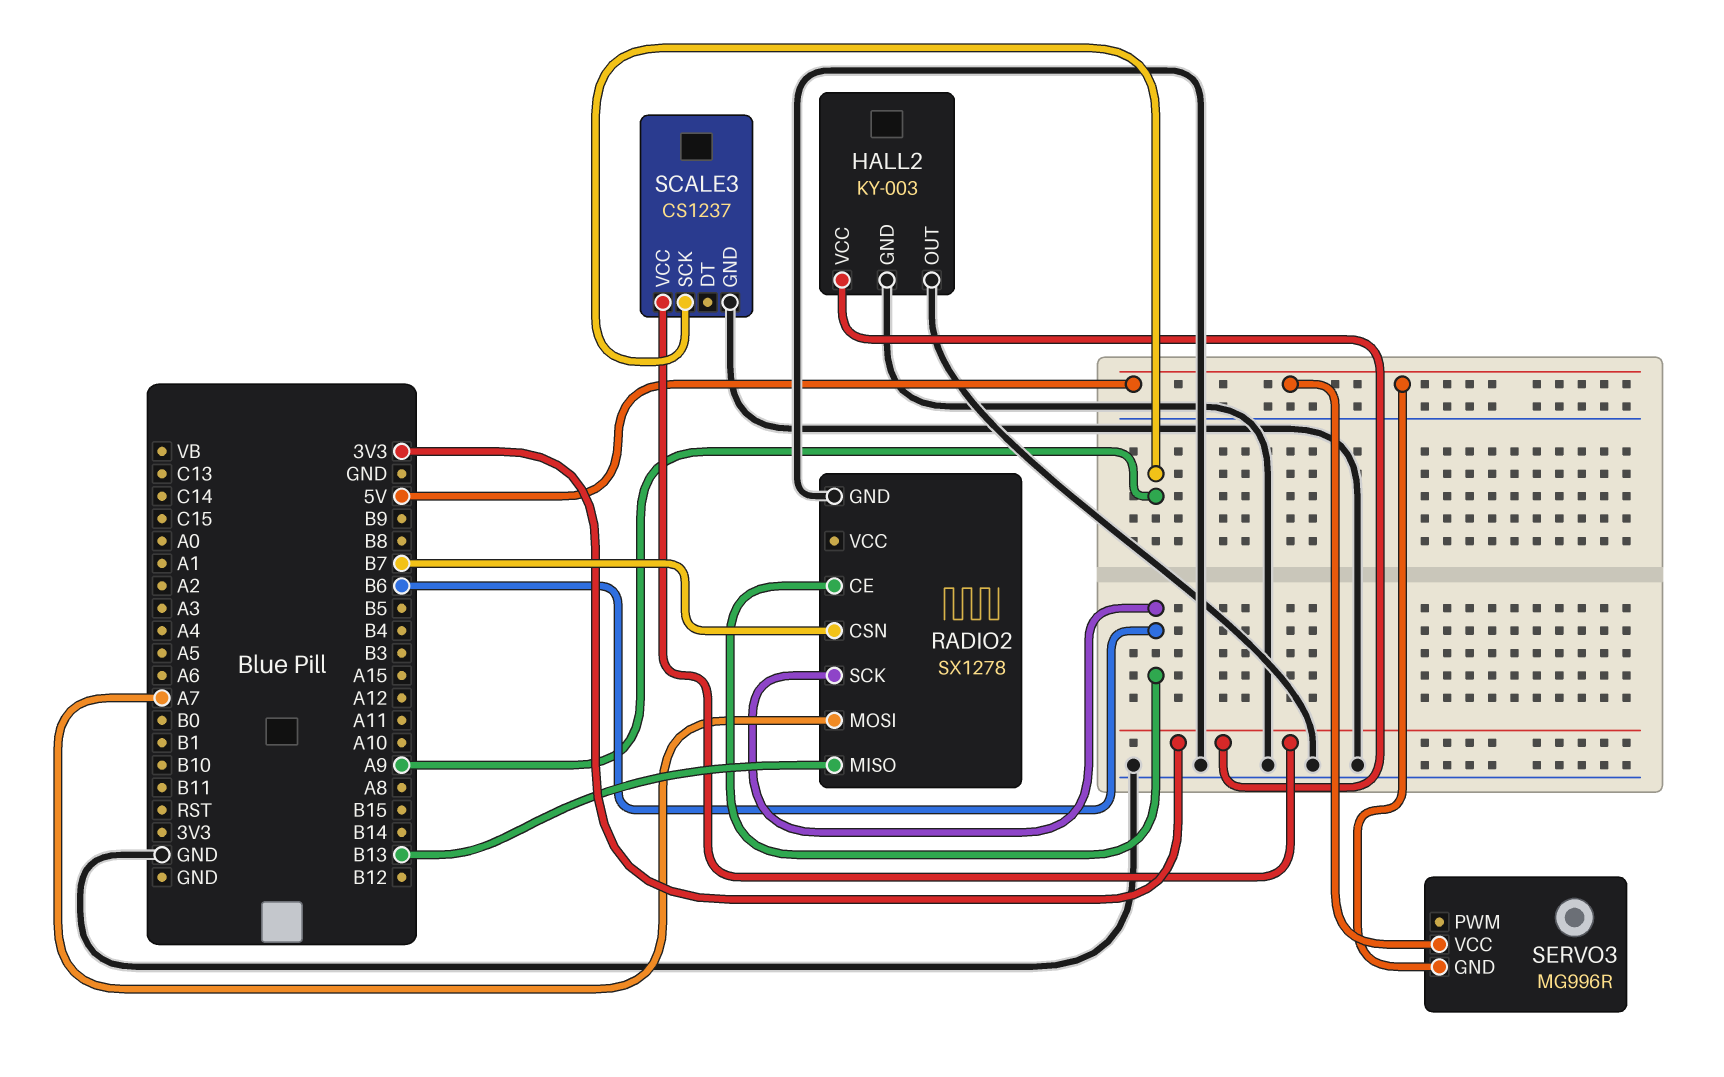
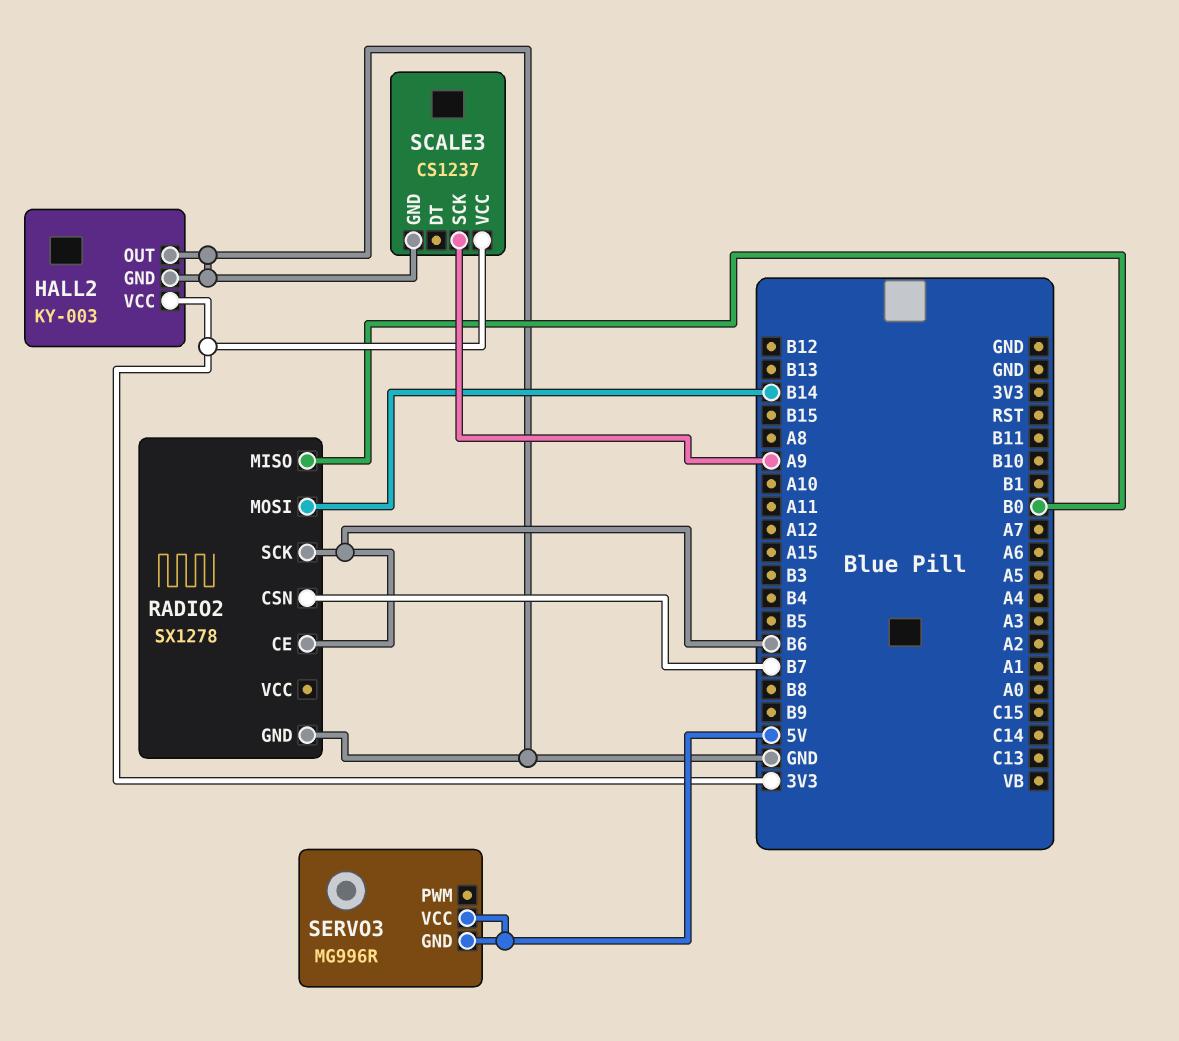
RADIO2 pin MISO: B13 -> B0
RADIO2 pin MOSI: A7 -> B14

